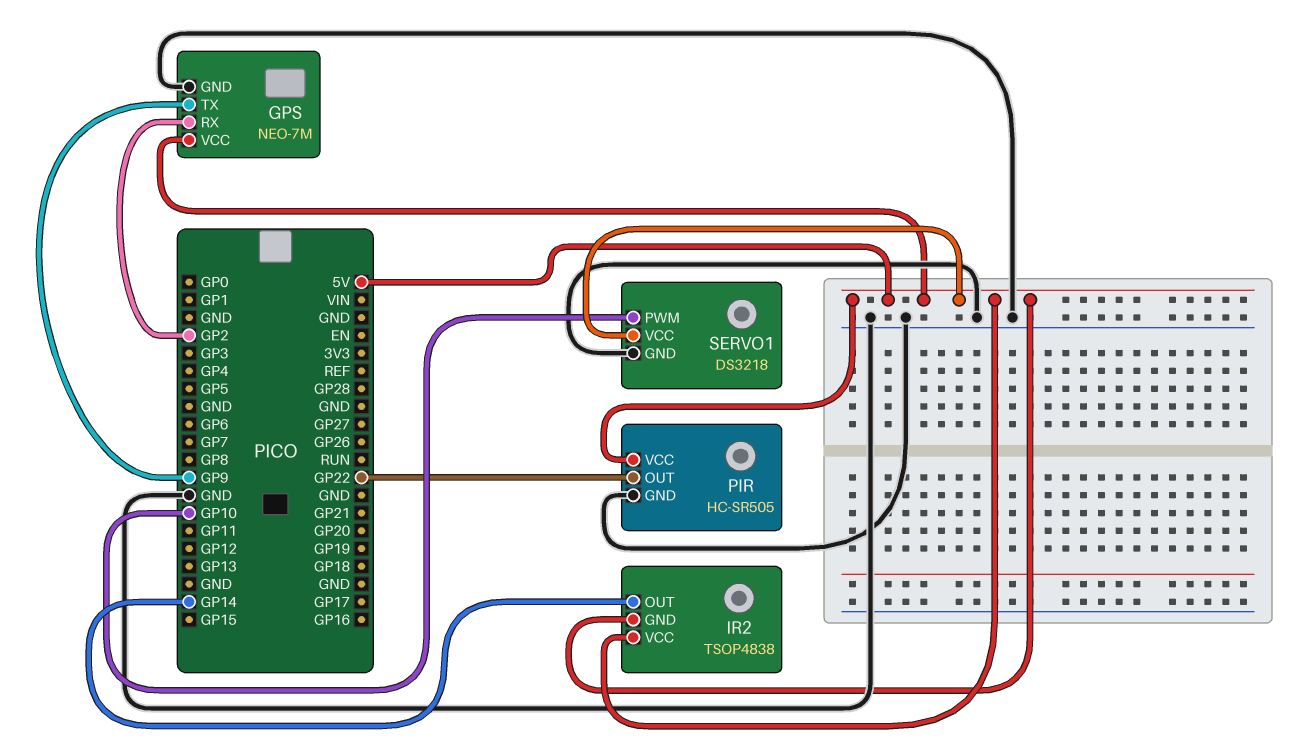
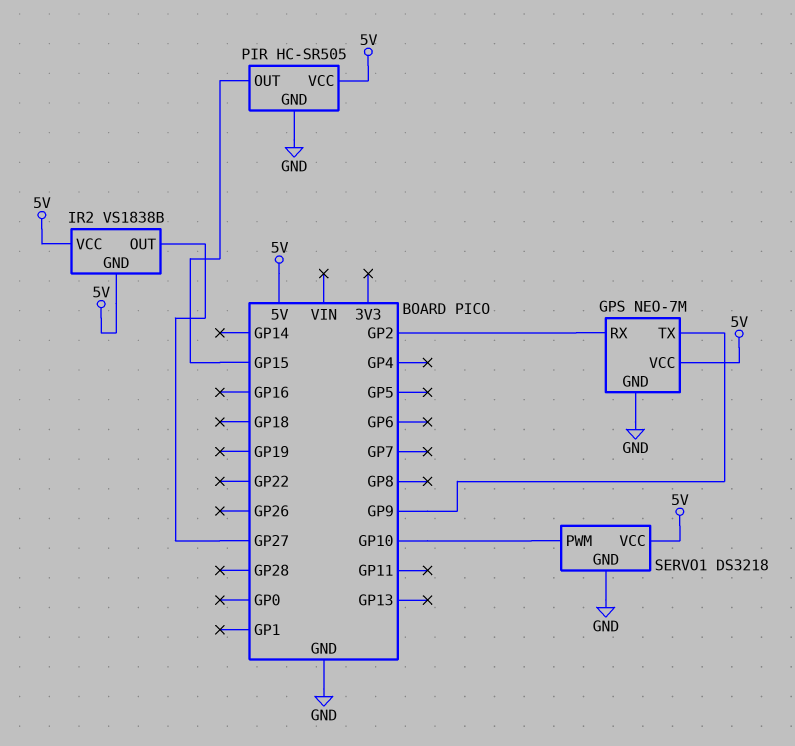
IR2: TSOP4838 -> VS1838B
IR2 pin OUT: GP14 -> GP27
PIR pin OUT: GP22 -> GP15

